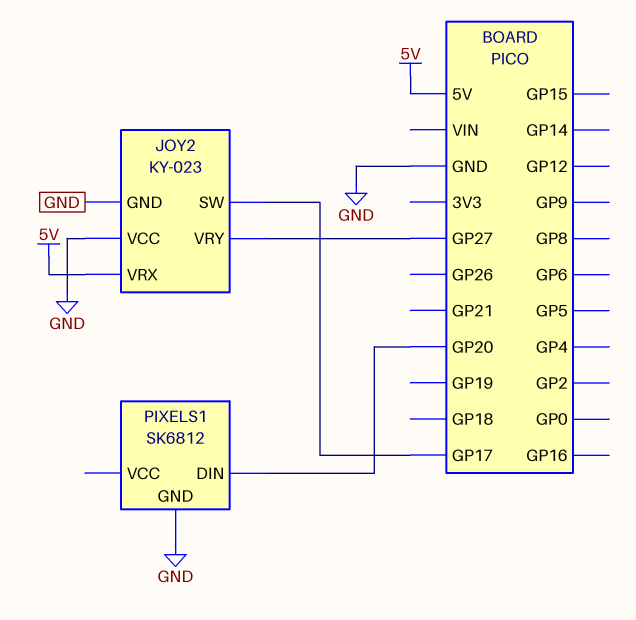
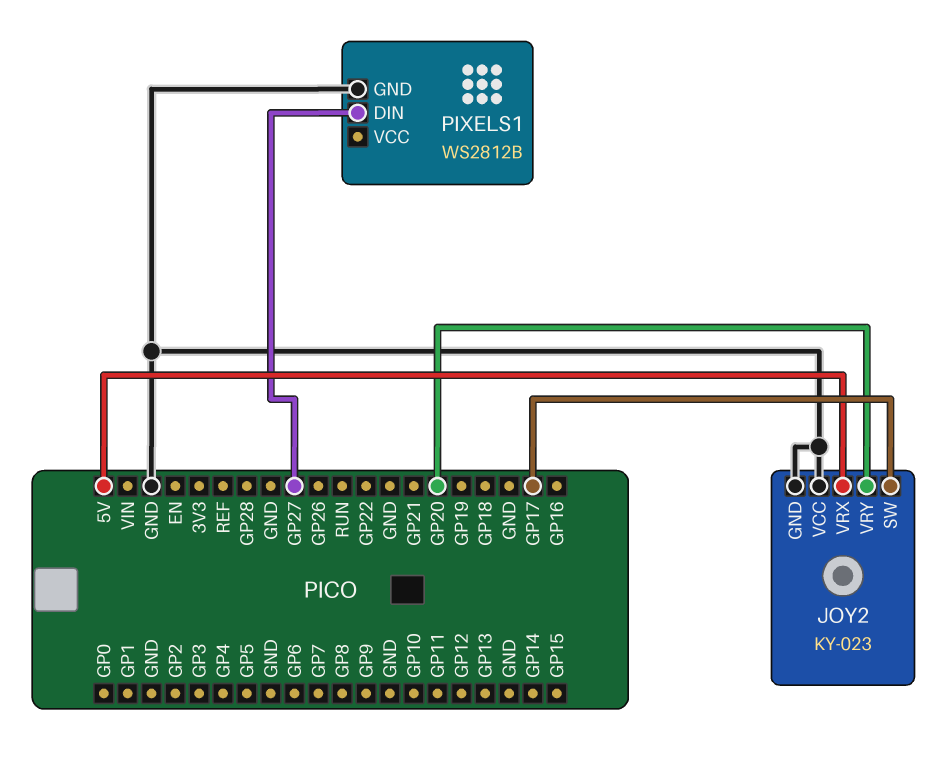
JOY2 pin VRY: GP27 -> GP20
PIXELS1: SK6812 -> WS2812B
PIXELS1 pin DIN: GP20 -> GP27

